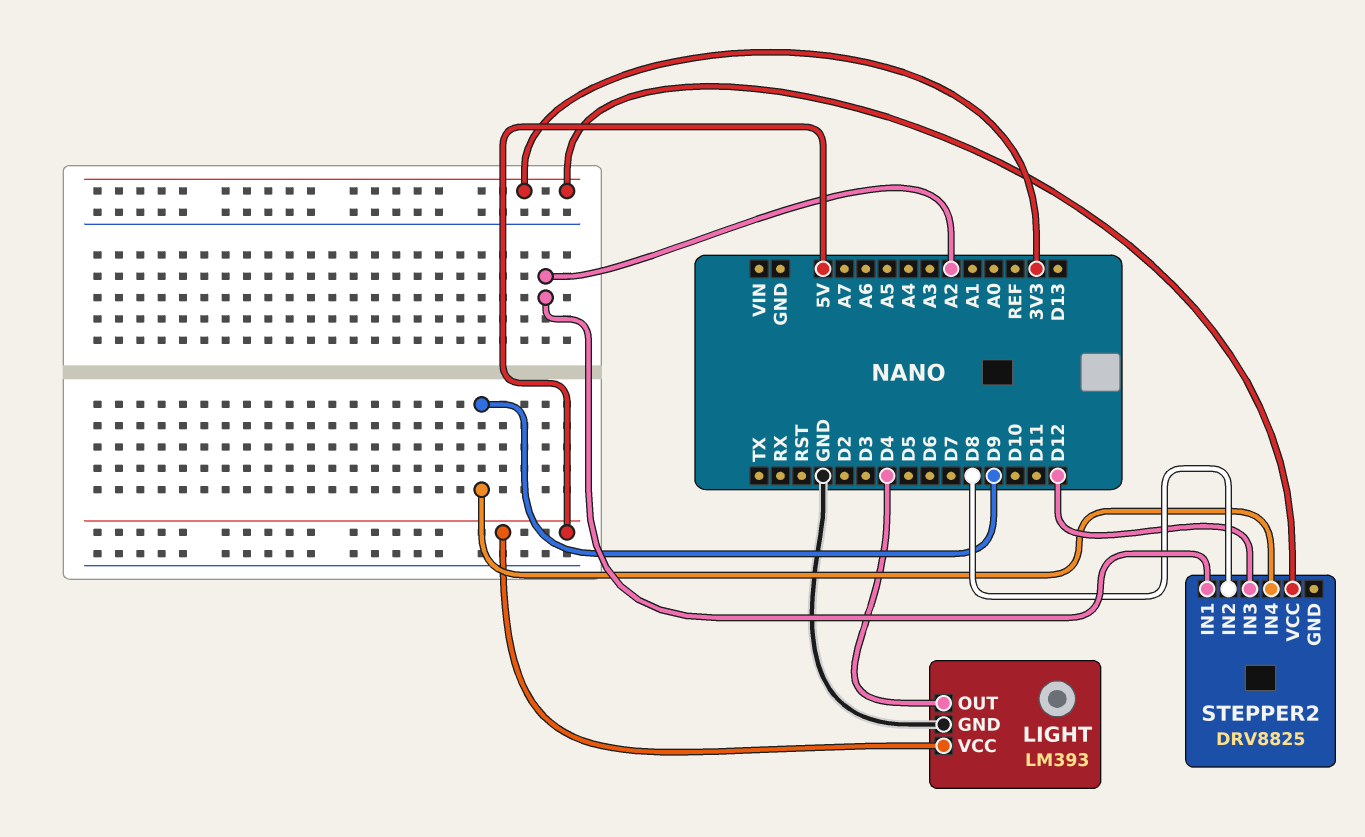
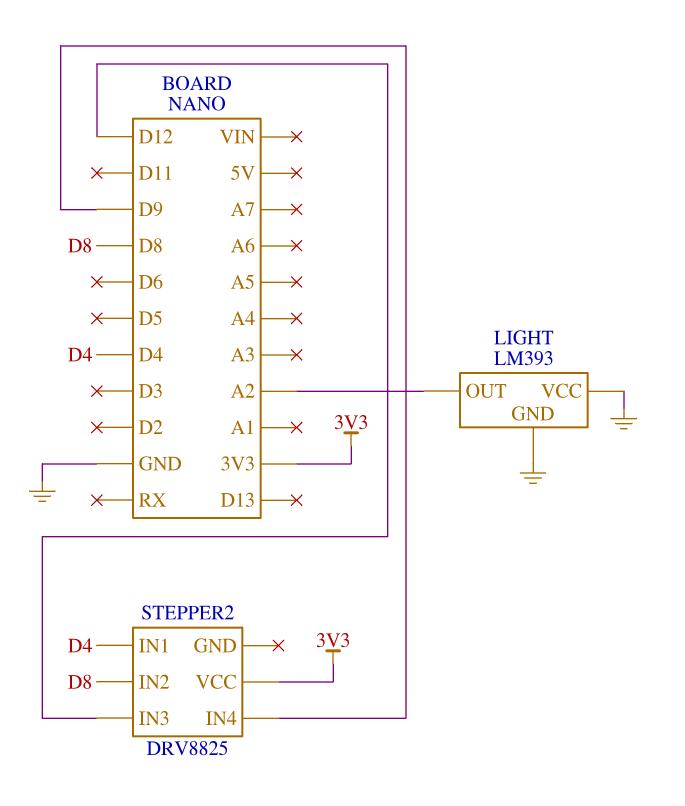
LIGHT pin OUT: D4 -> A2
LIGHT pin VCC: 5V -> GND
STEPPER2 pin IN1: A2 -> D4

